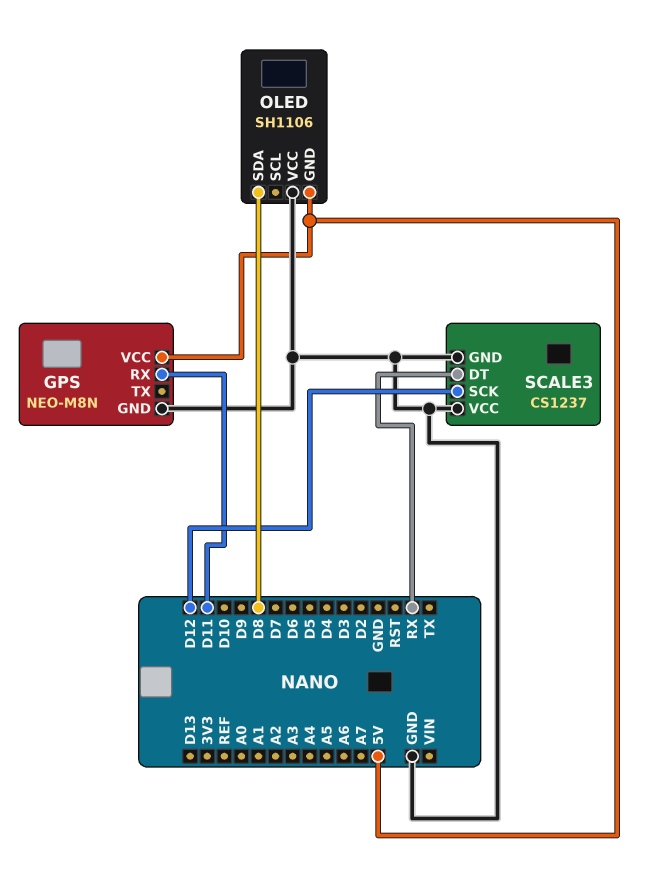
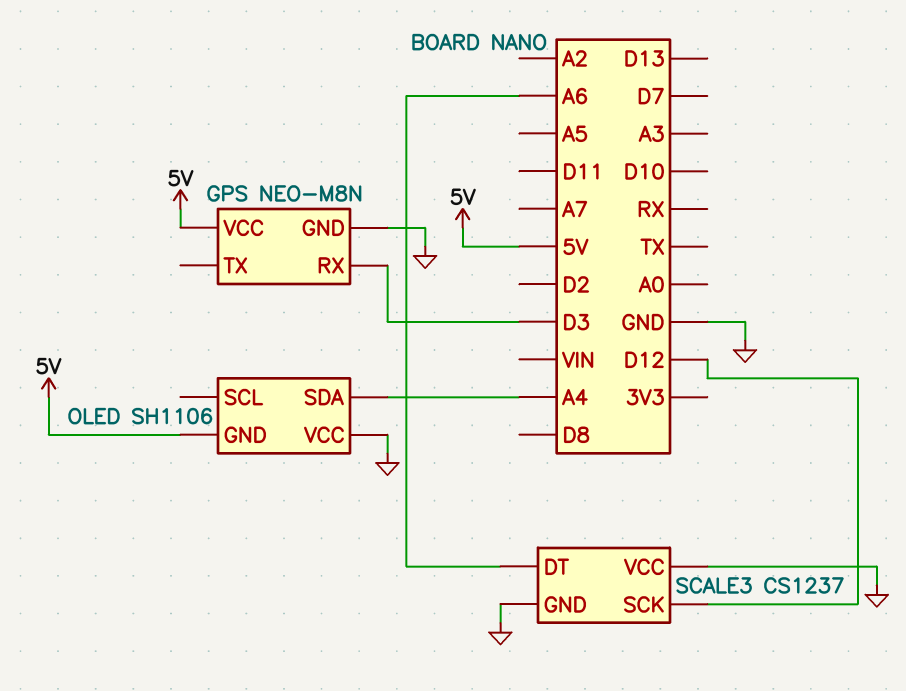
GPS pin RX: D11 -> D3
OLED pin SDA: D8 -> A4
SCALE3 pin DT: RX -> A6

